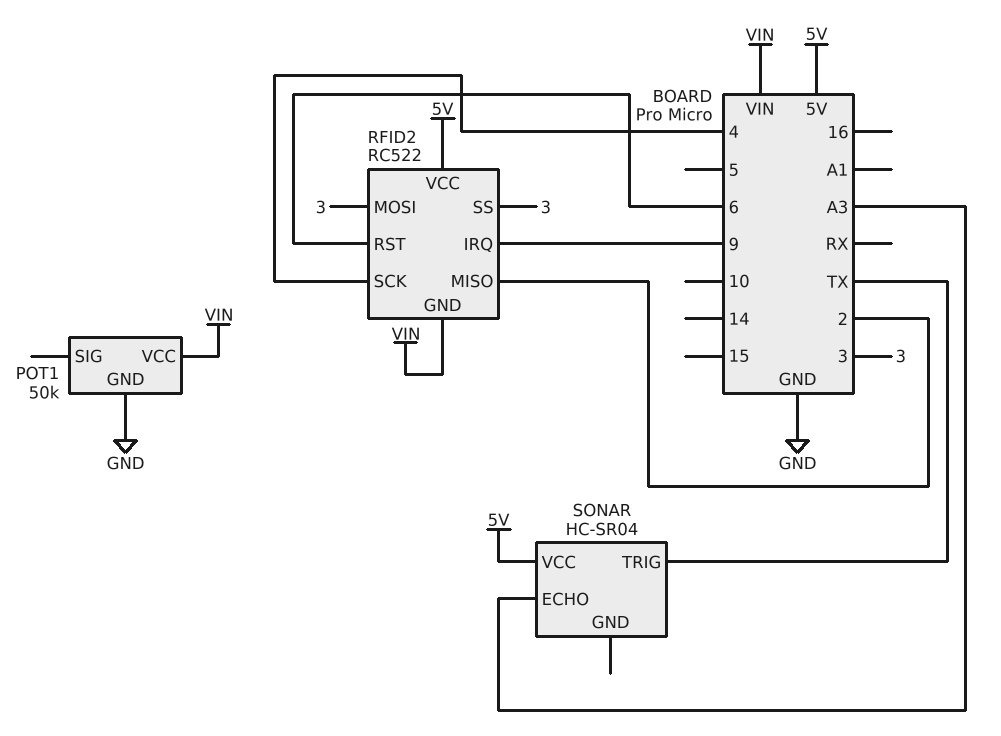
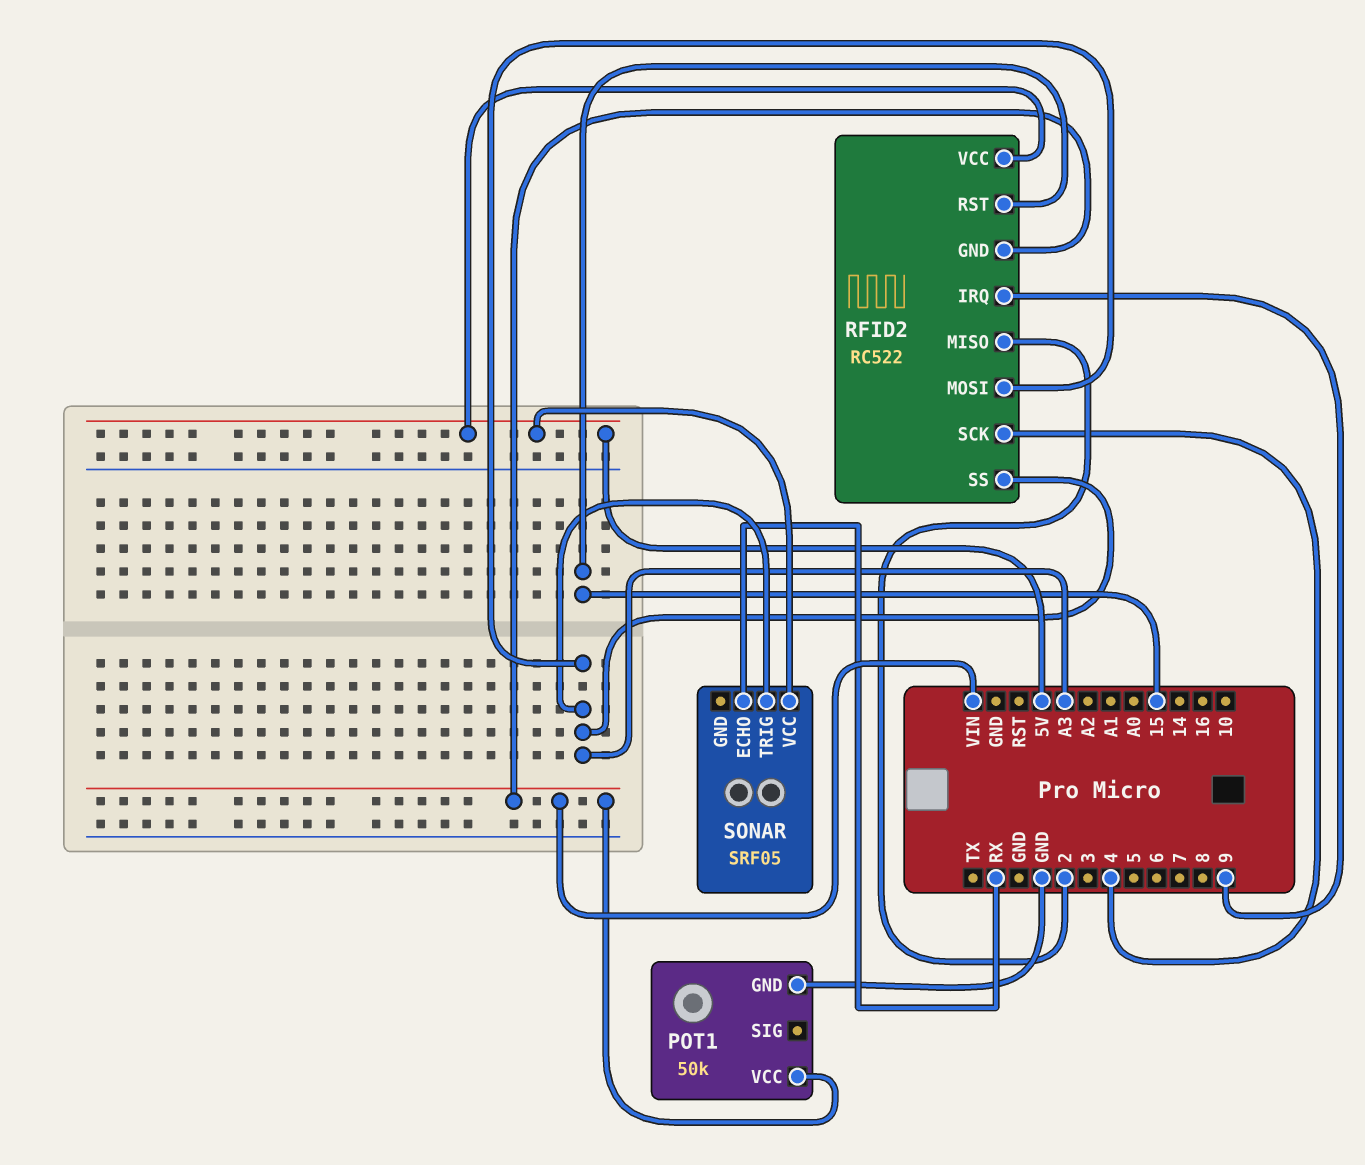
RFID2 pin MOSI: 3 -> A3
RFID2 pin RST: 6 -> 15
RFID2 pin SS: 3 -> A3
SONAR: HC-SR04 -> SRF05
SONAR pin ECHO: A3 -> RX
SONAR pin TRIG: TX -> A3

